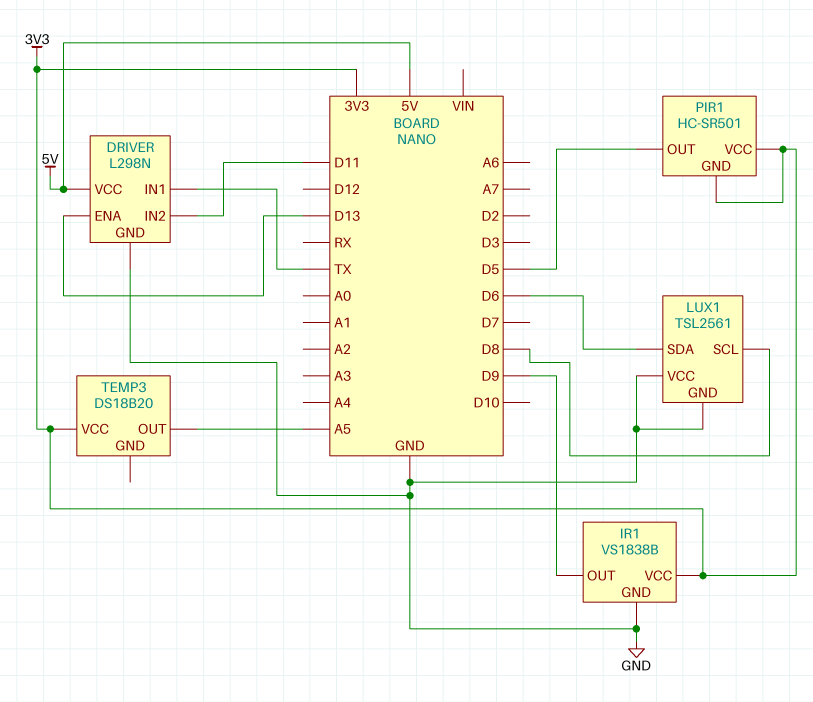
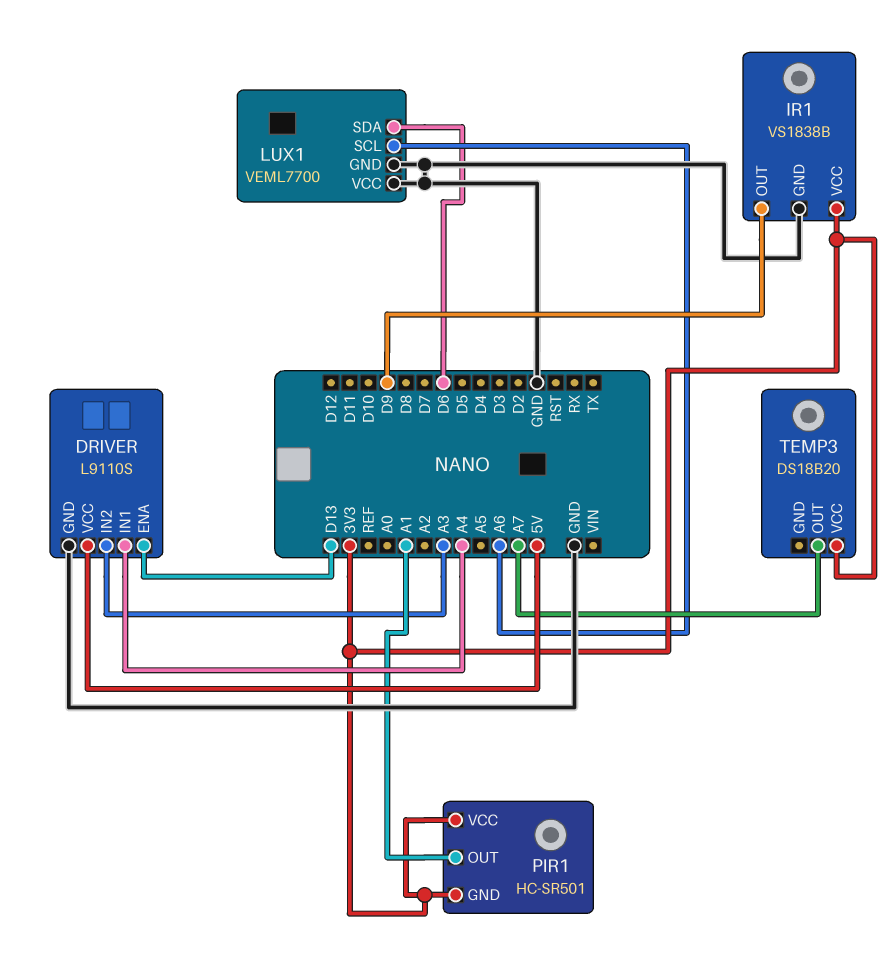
DRIVER: L298N -> L9110S
DRIVER pin IN1: TX -> A4
DRIVER pin IN2: D11 -> A3
LUX1: TSL2561 -> VEML7700
LUX1 pin SCL: D8 -> A6
PIR1 pin OUT: D5 -> A1
TEMP3 pin OUT: A5 -> A7

